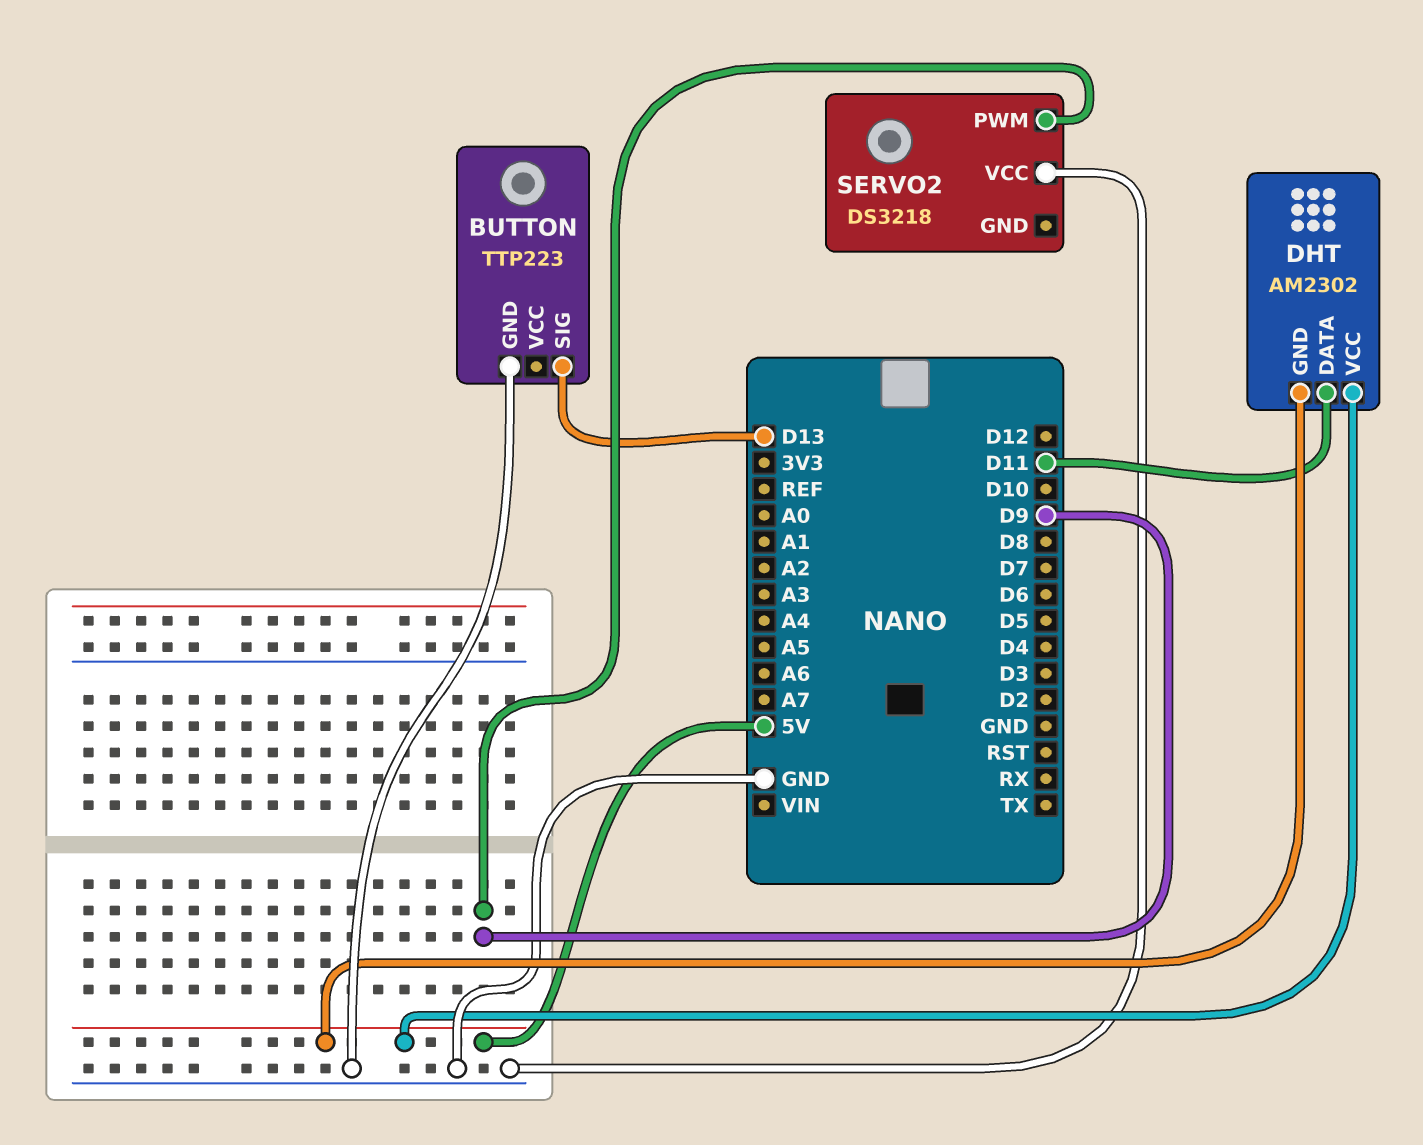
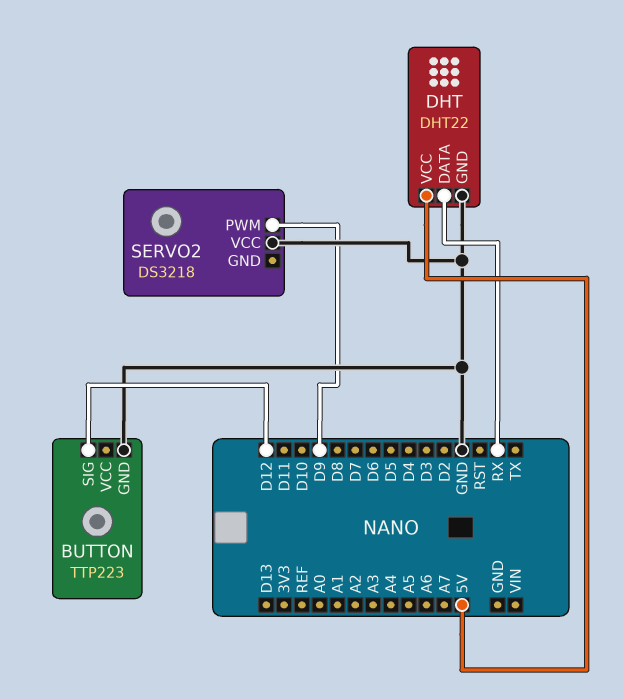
BUTTON pin SIG: D13 -> D12
DHT: AM2302 -> DHT22
DHT pin DATA: D11 -> RX
DHT pin GND: 5V -> GND

